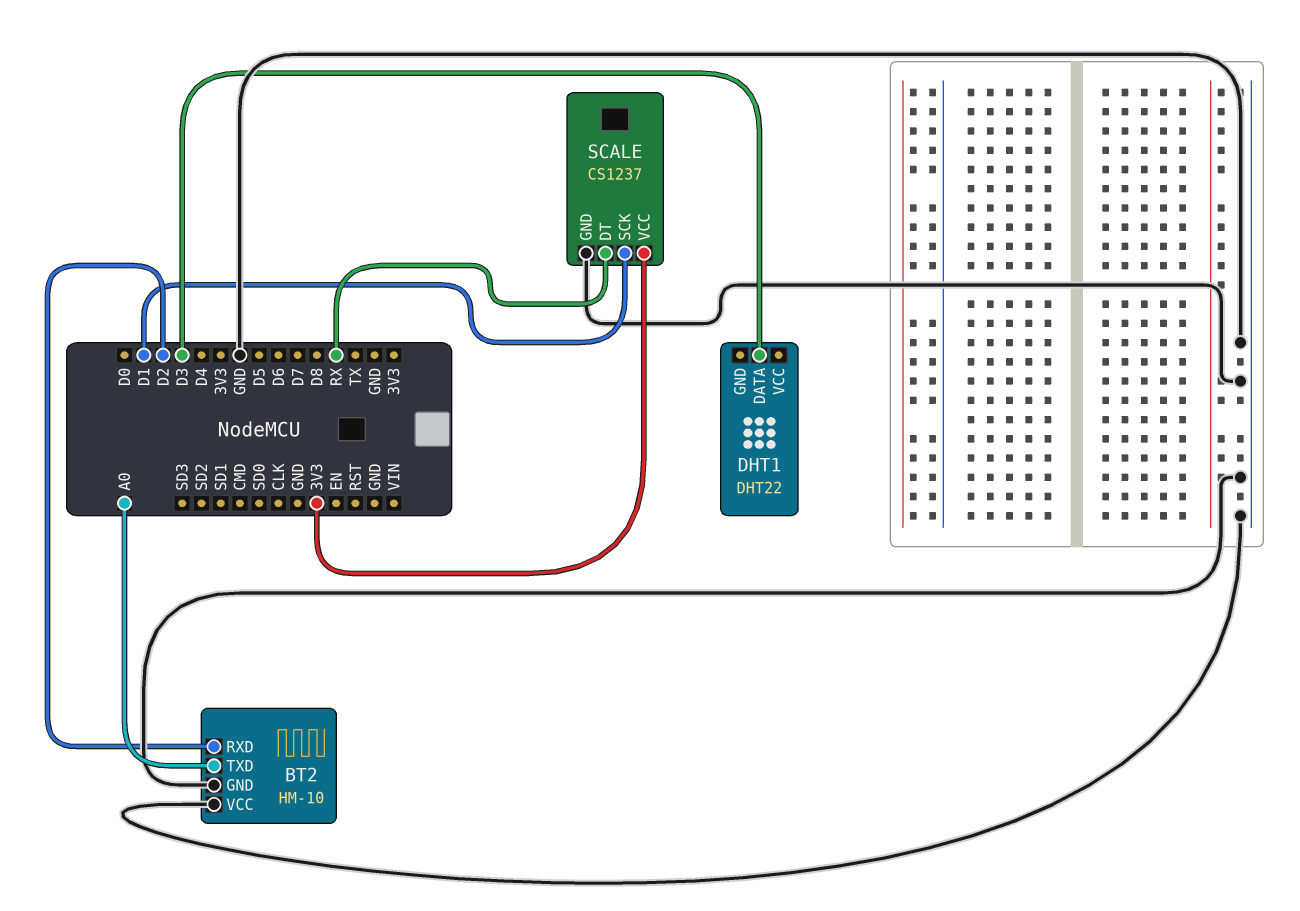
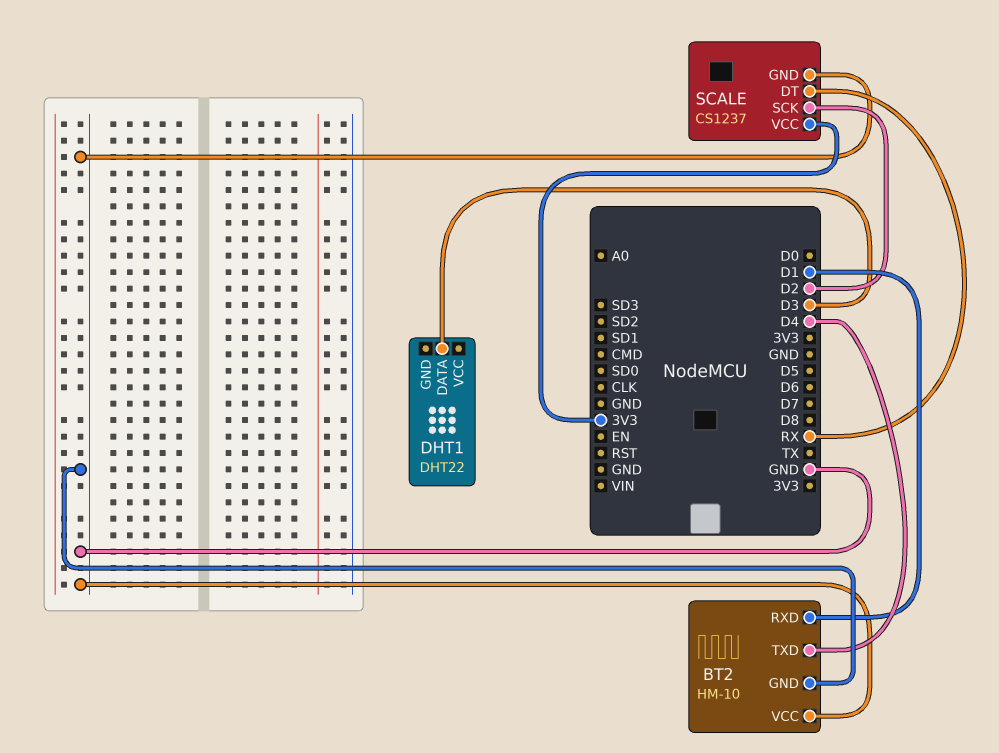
BT2 pin RXD: D2 -> D1
BT2 pin TXD: A0 -> D4
SCALE pin SCK: D1 -> D2

